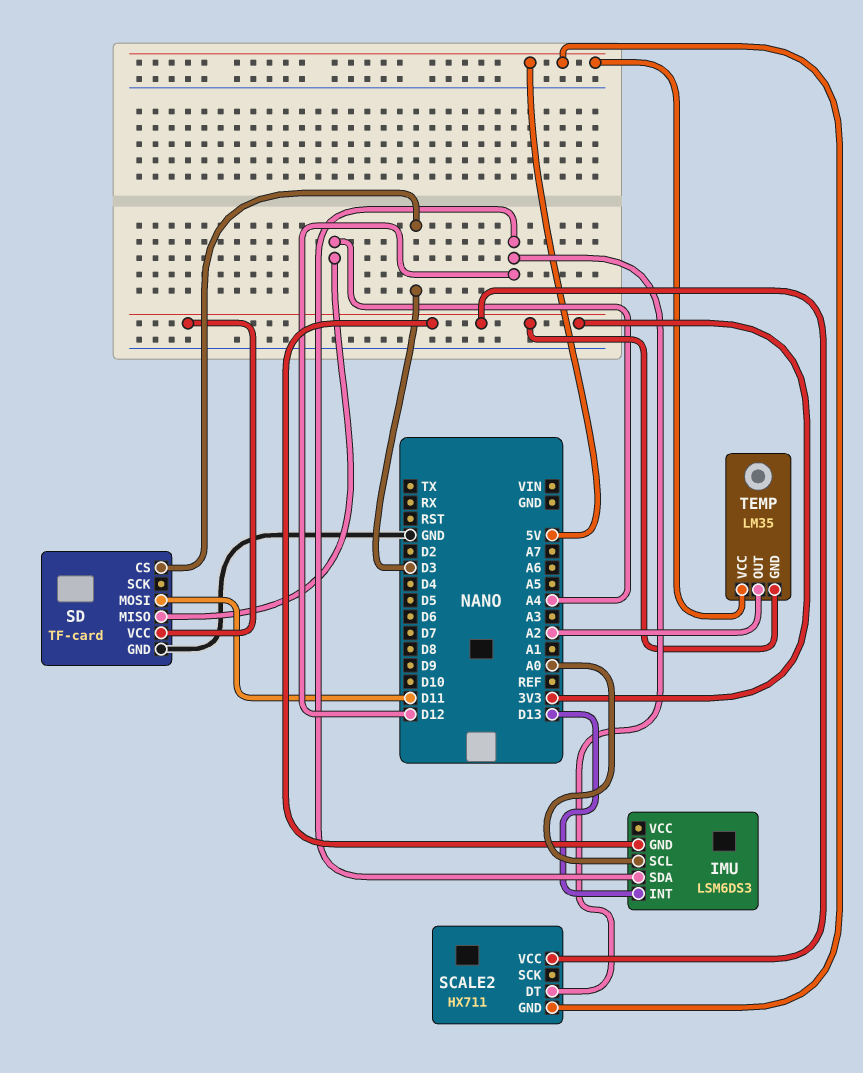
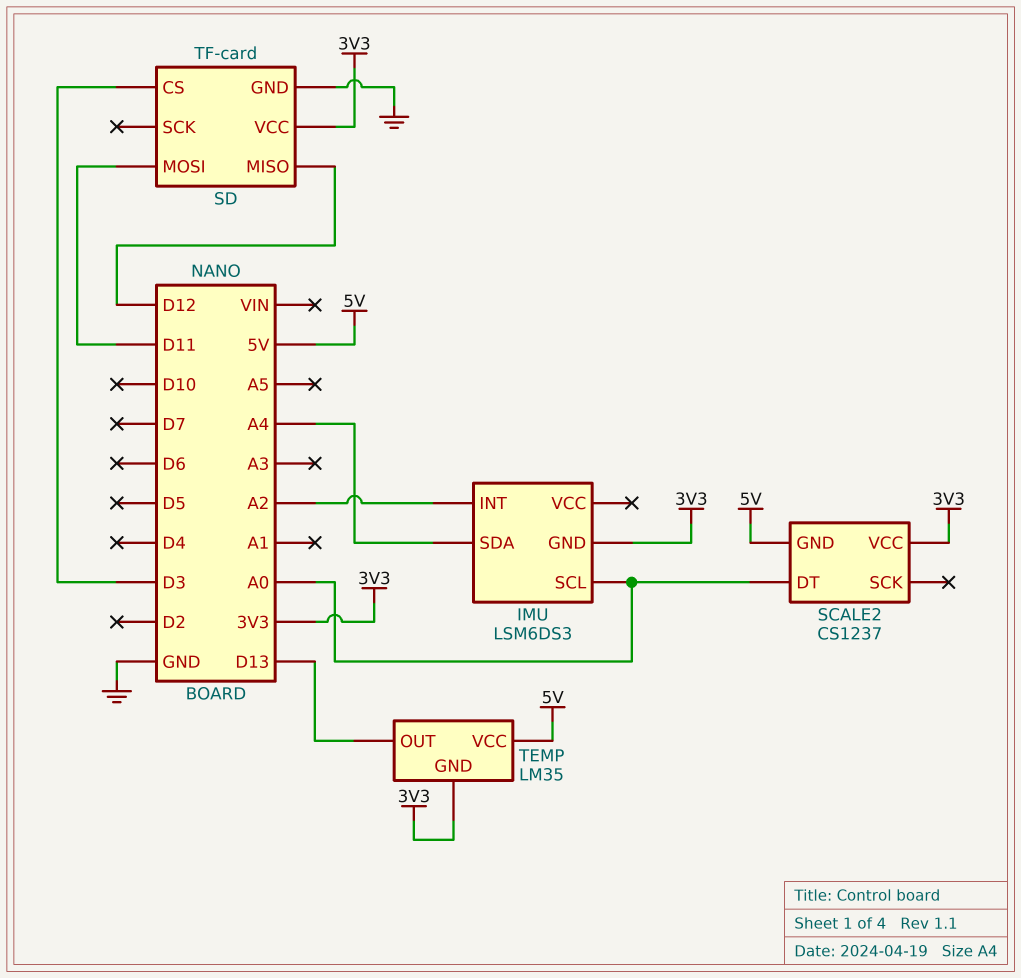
IMU pin INT: D13 -> A2
IMU pin SDA: D12 -> A4
SCALE2: HX711 -> CS1237
SCALE2 pin DT: D12 -> A0
SD pin MISO: A4 -> D12
TEMP pin OUT: A2 -> D13

